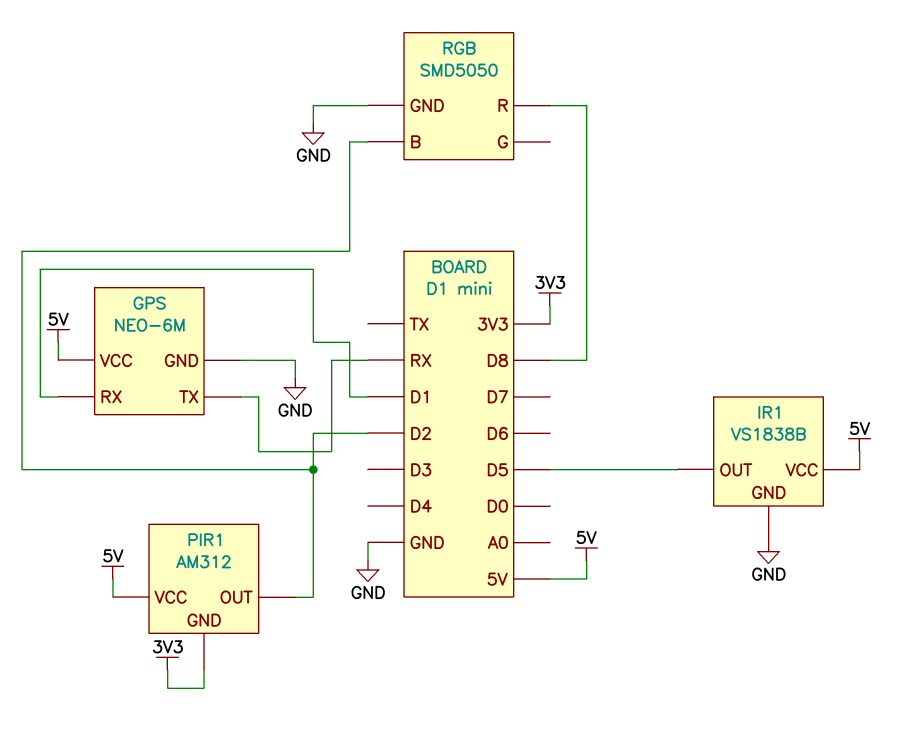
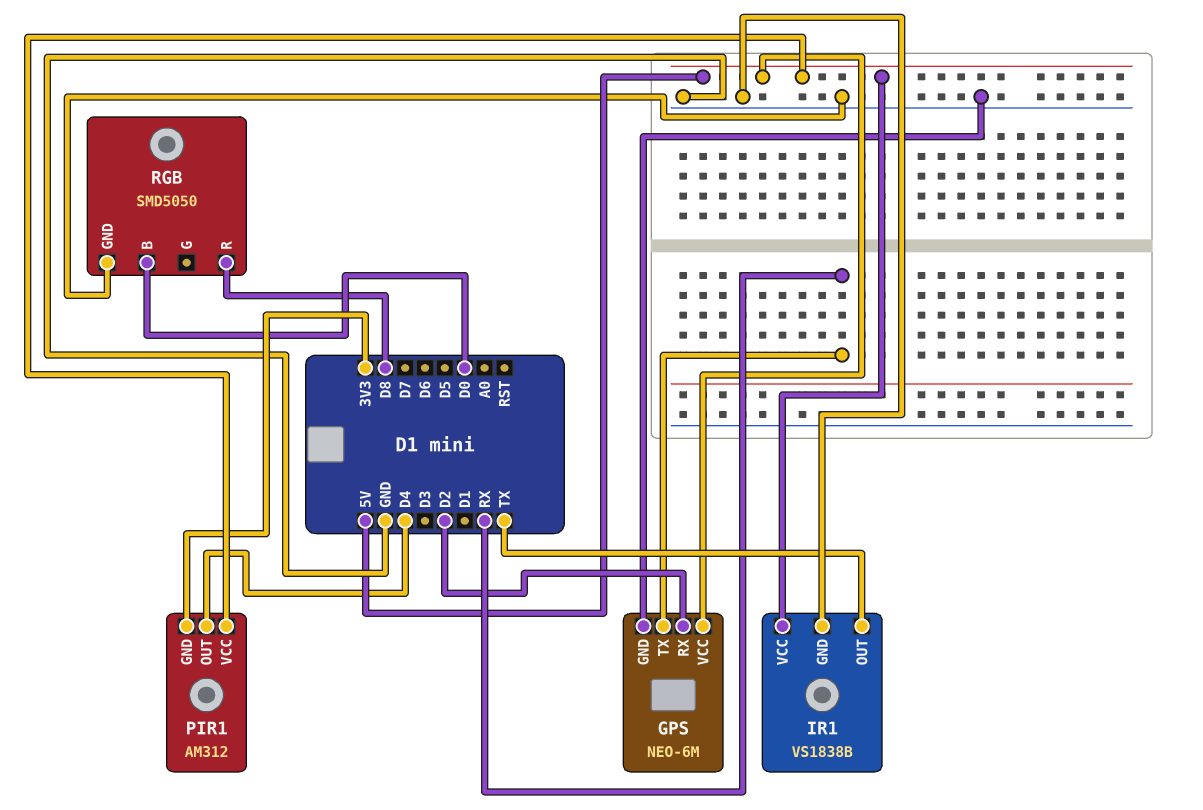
GPS pin RX: D1 -> D2
IR1 pin OUT: D5 -> TX
PIR1 pin OUT: D2 -> D4
RGB pin B: D2 -> D0

